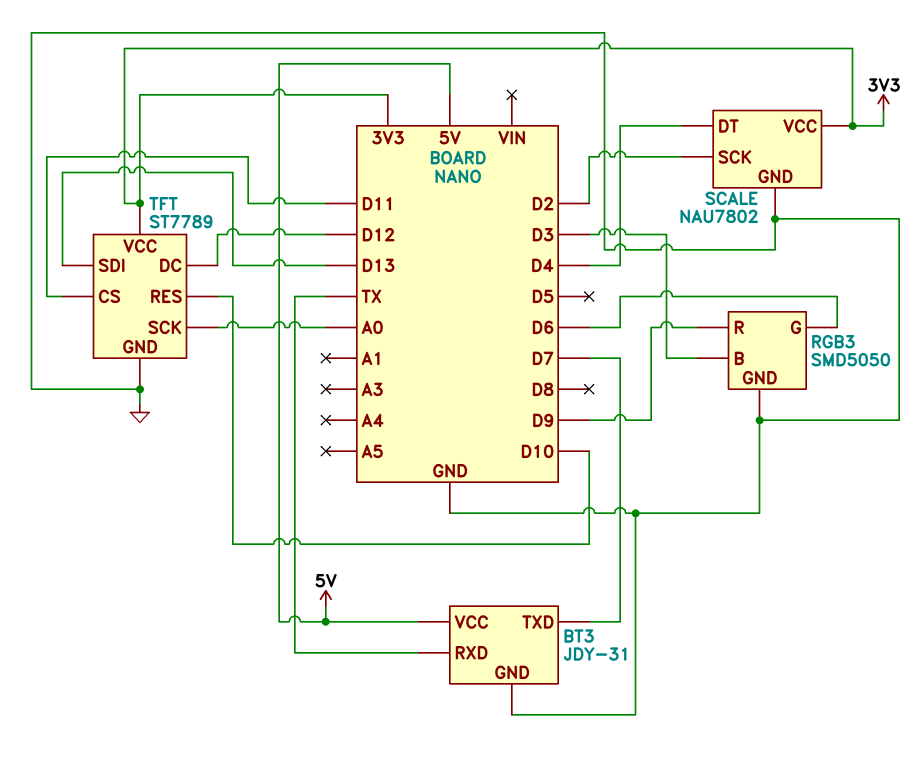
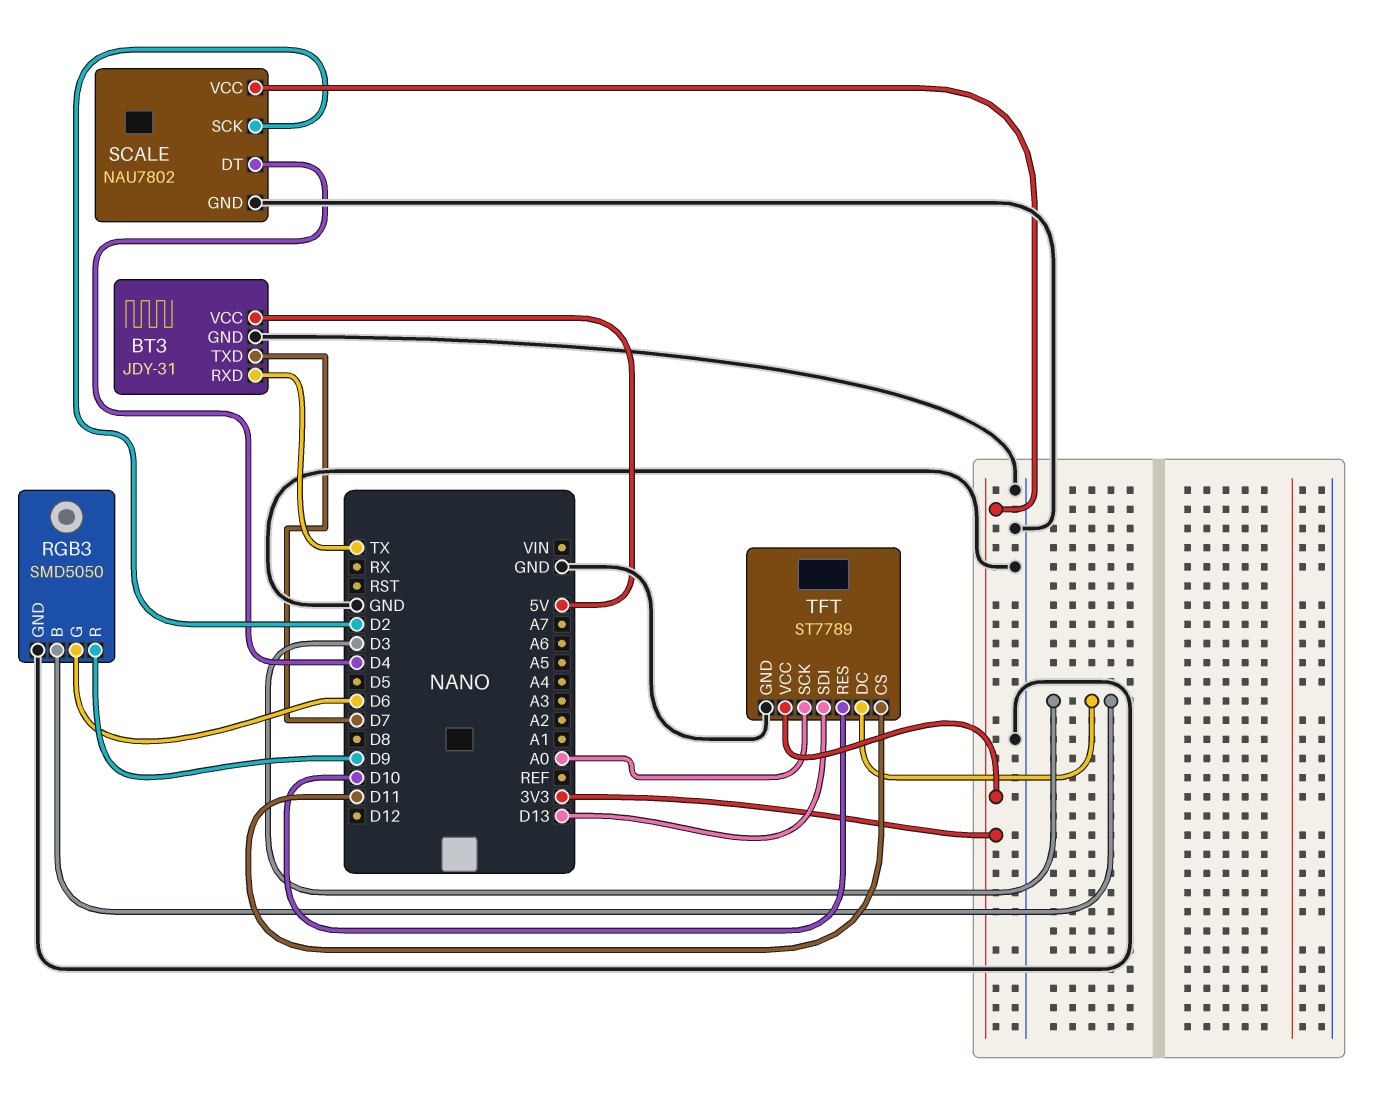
TFT pin DC: D12 -> D3

